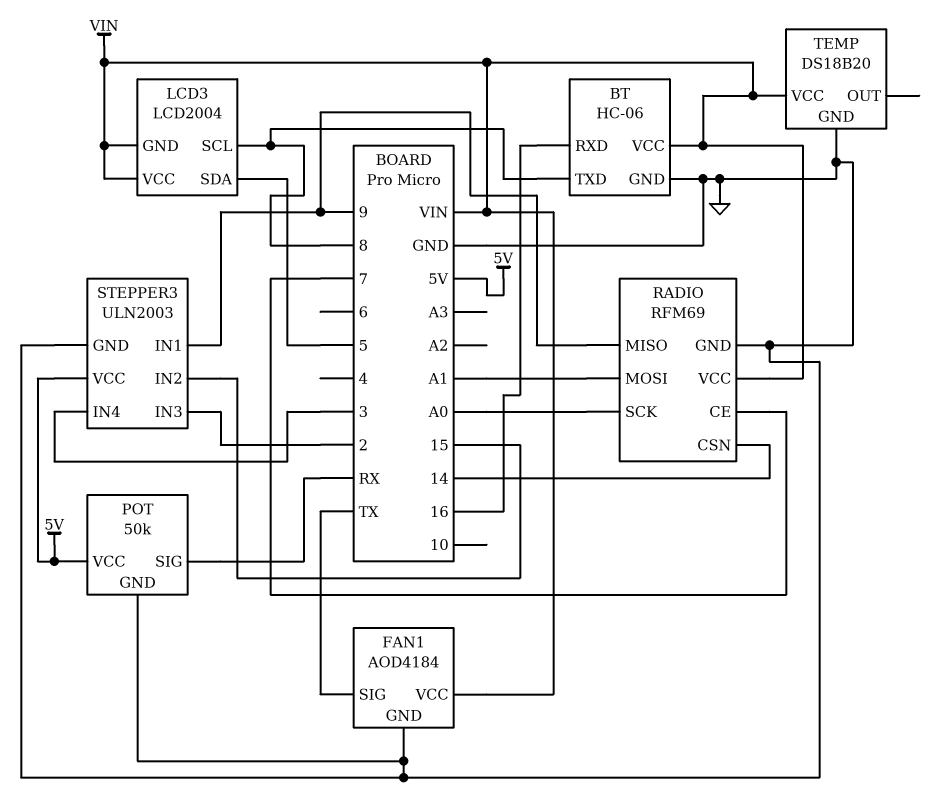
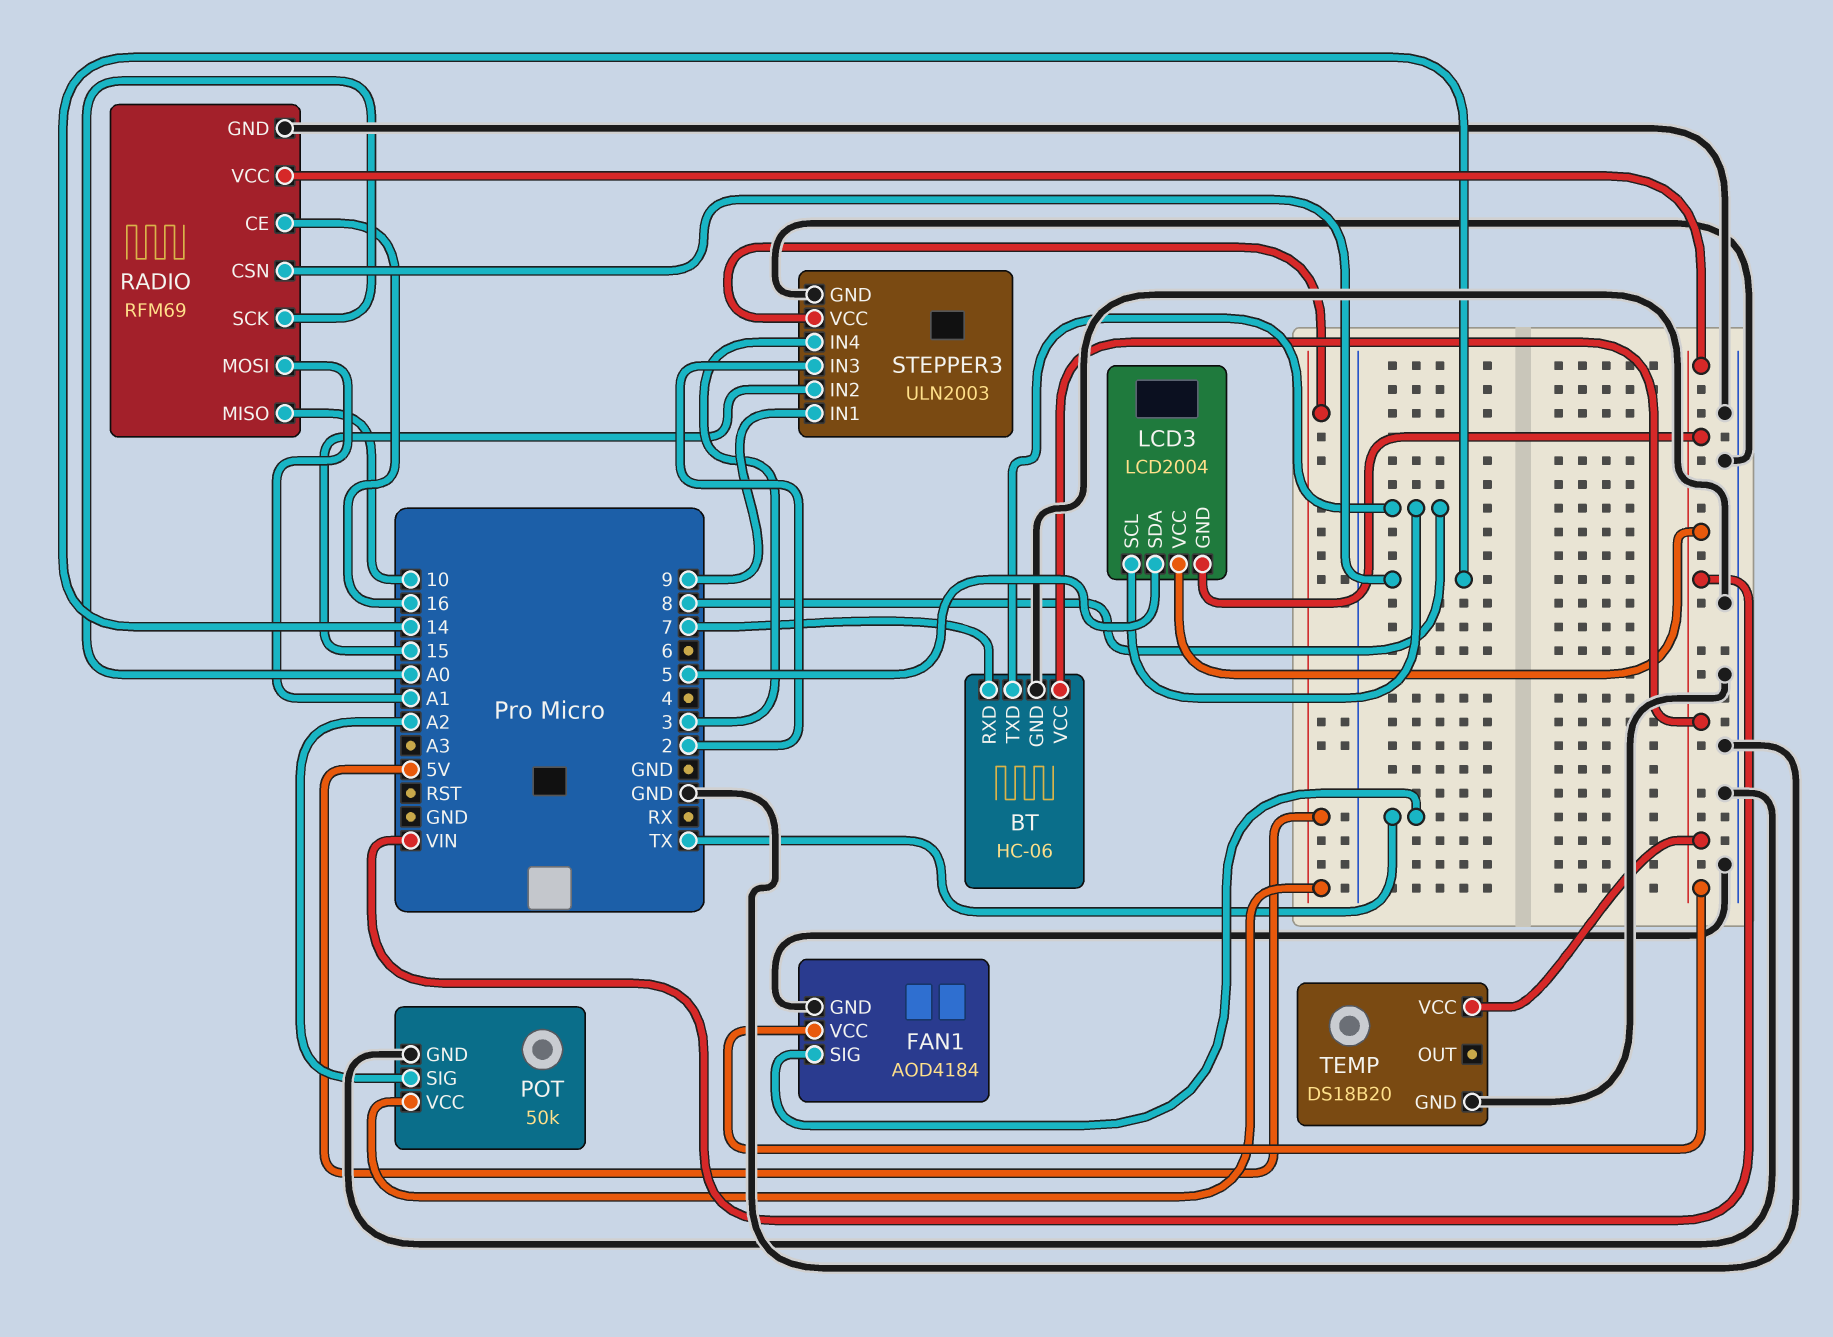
BT pin RXD: 16 -> 7
POT pin SIG: RX -> A2
RADIO pin CE: 7 -> 16
RADIO pin MISO: 9 -> 10

